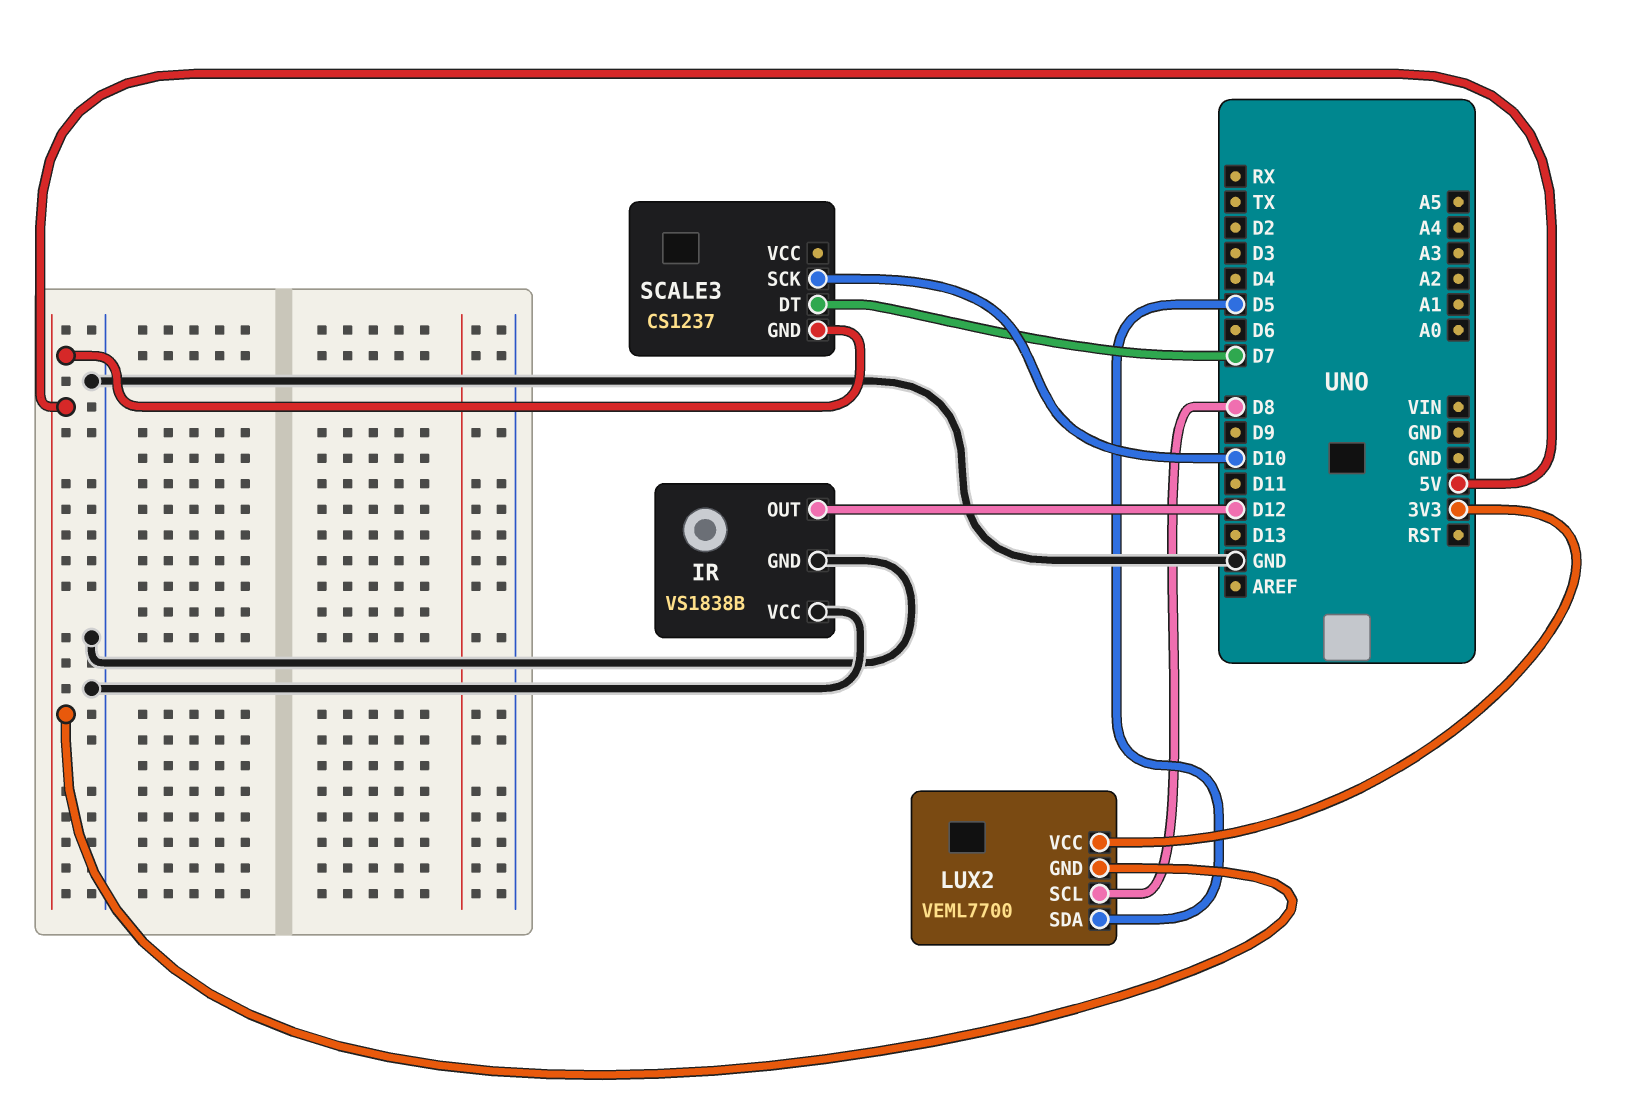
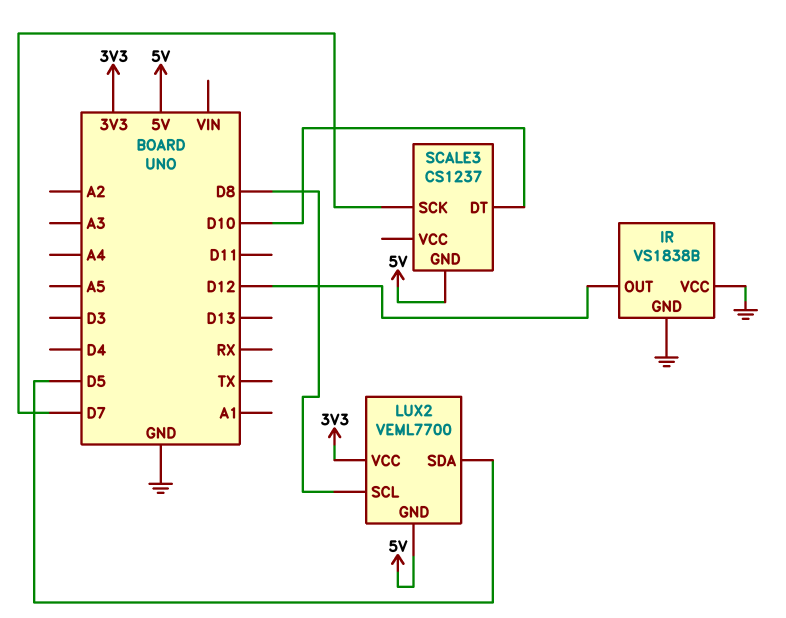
SCALE3 pin DT: D7 -> D10
SCALE3 pin SCK: D10 -> D7

